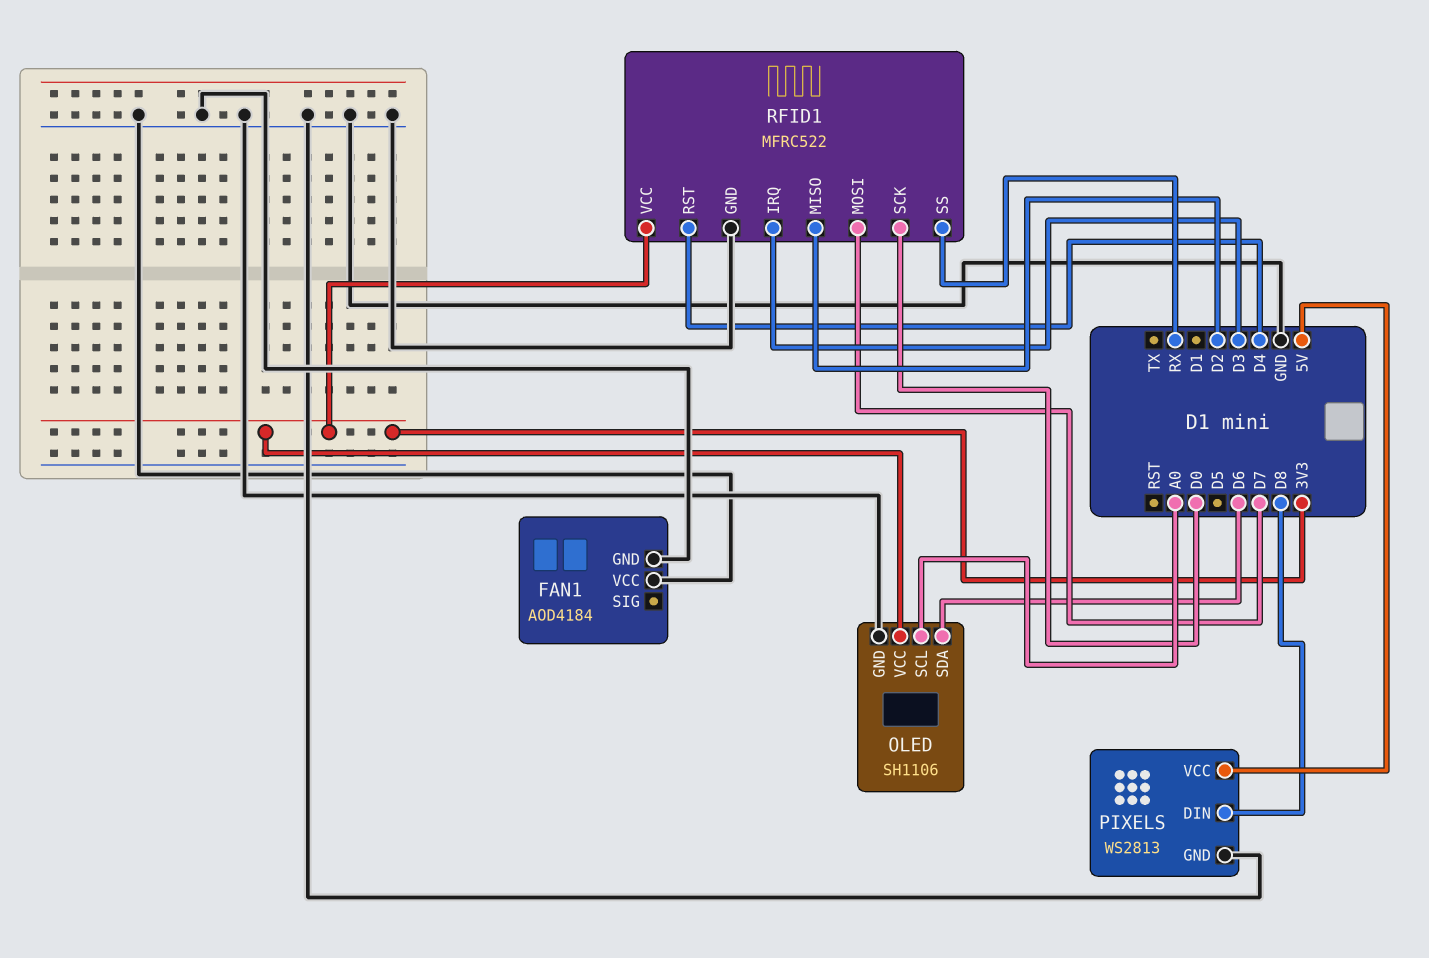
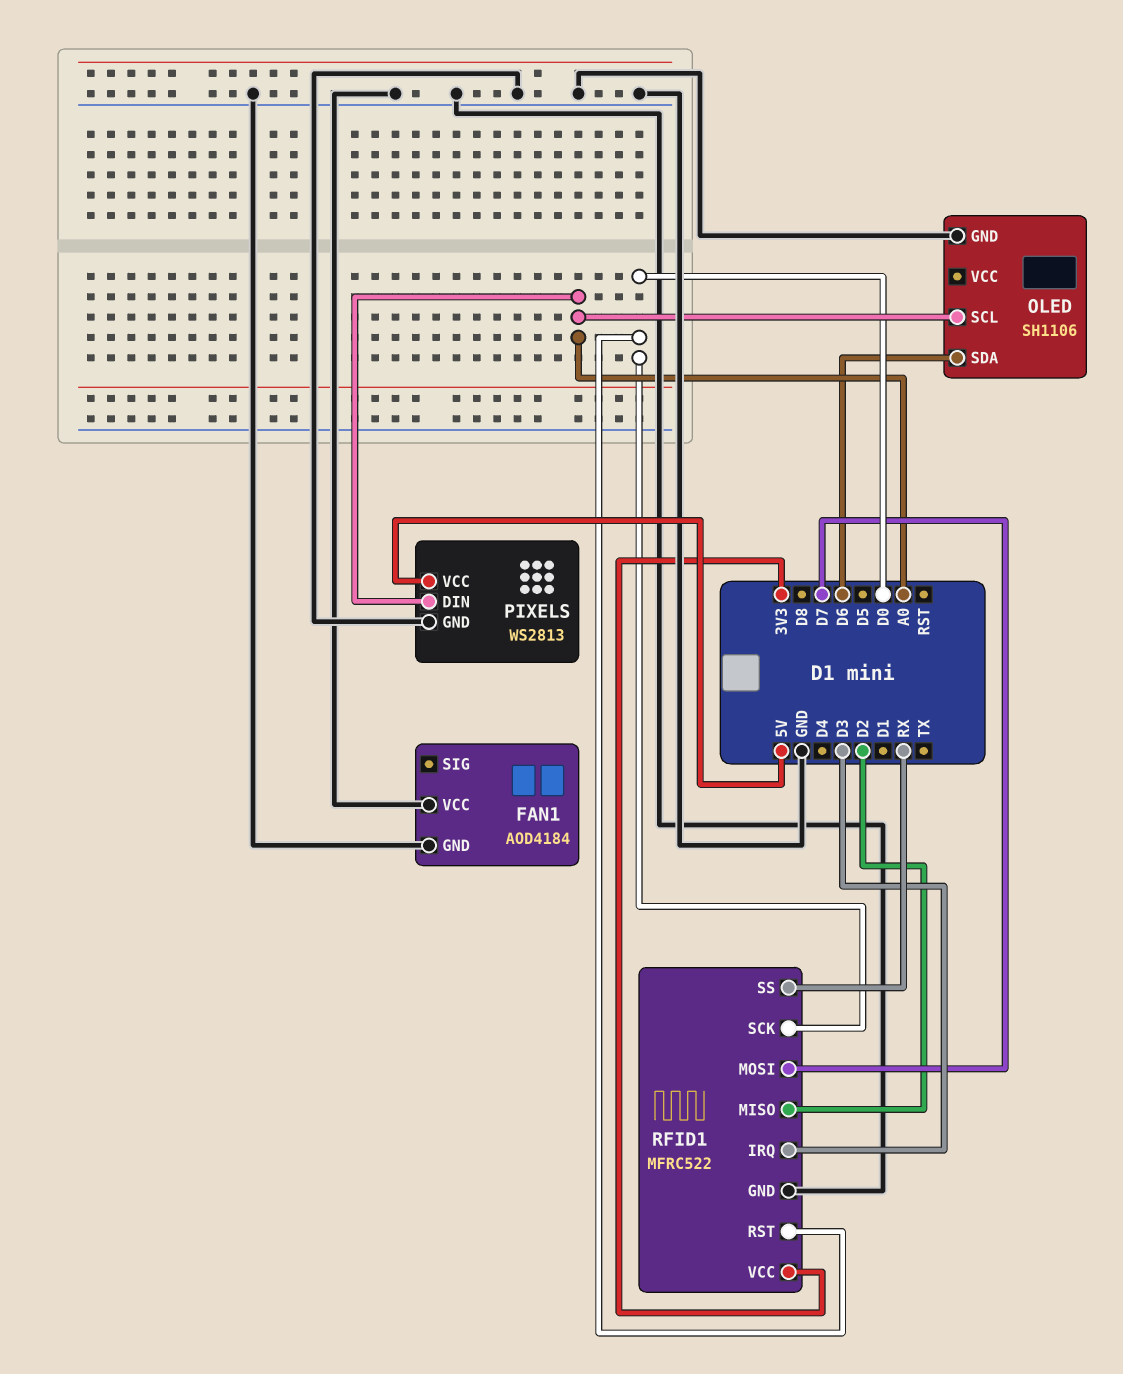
OLED pin VCC: 3V3 -> none
PIXELS pin DIN: D8 -> A0
RFID1 pin RST: D4 -> D0

